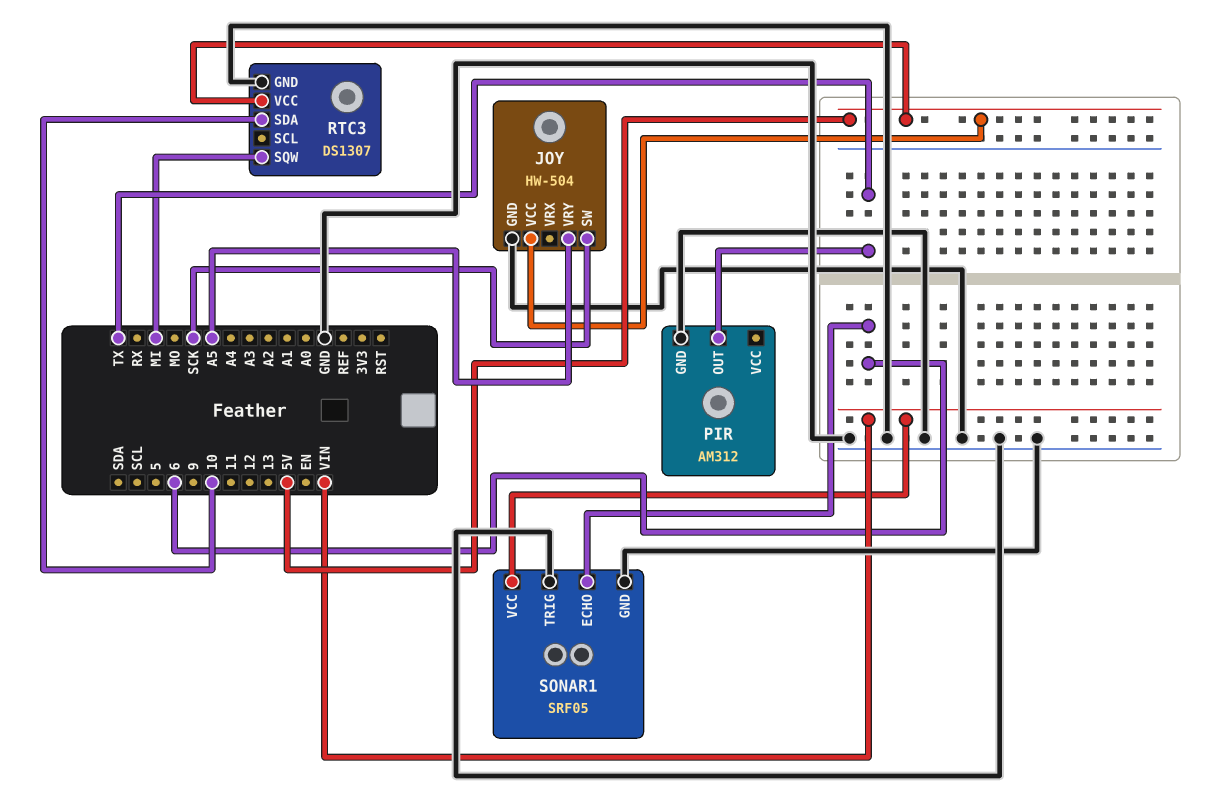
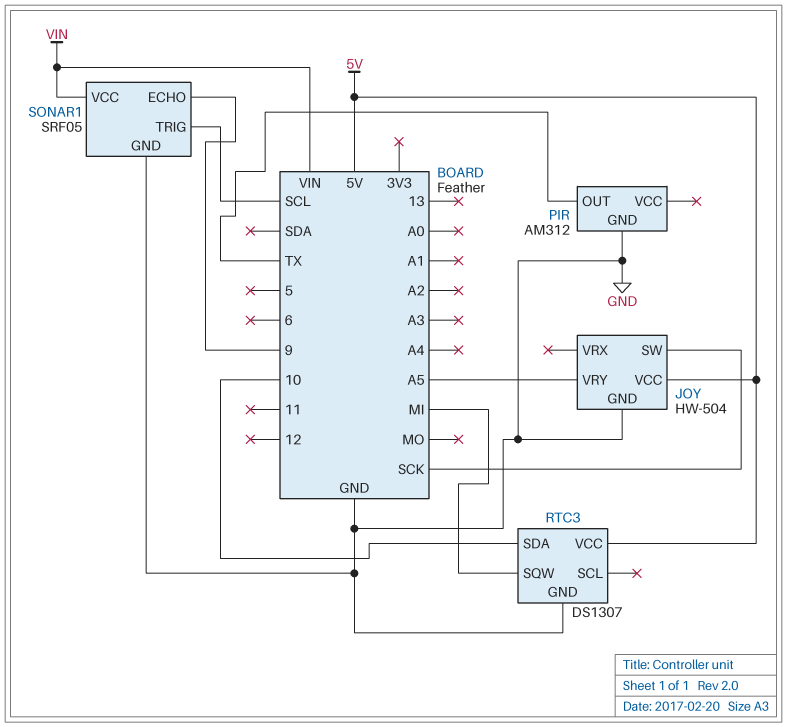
SONAR1 pin ECHO: 6 -> 9
SONAR1 pin TRIG: GND -> SCL

